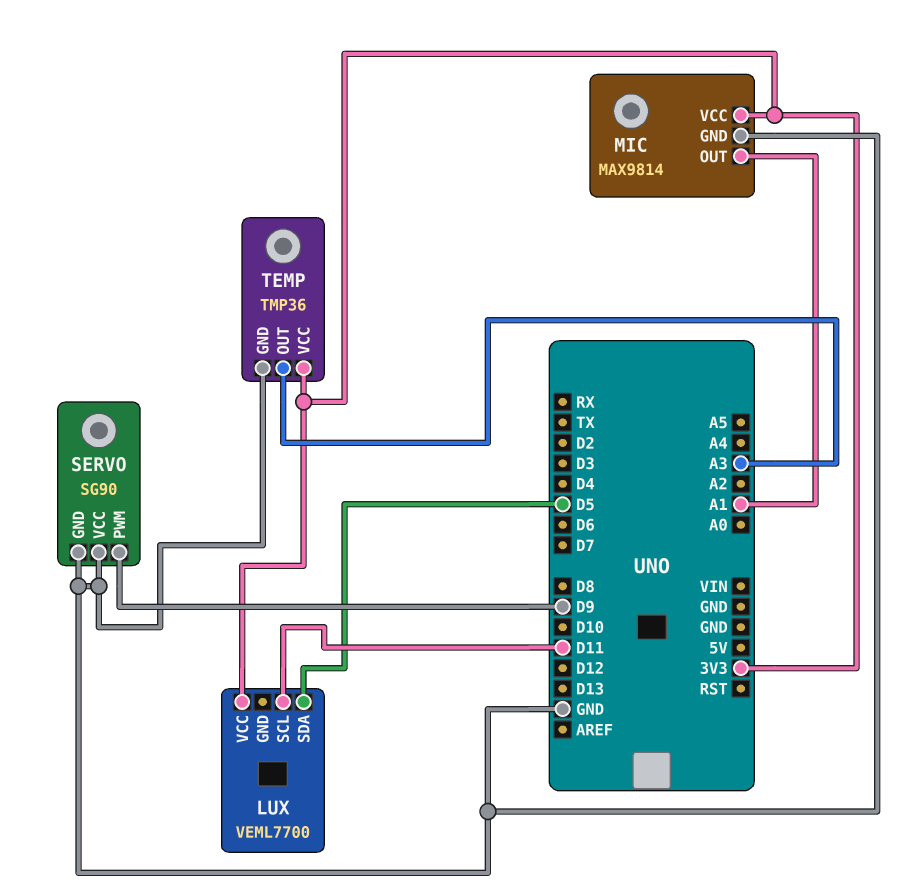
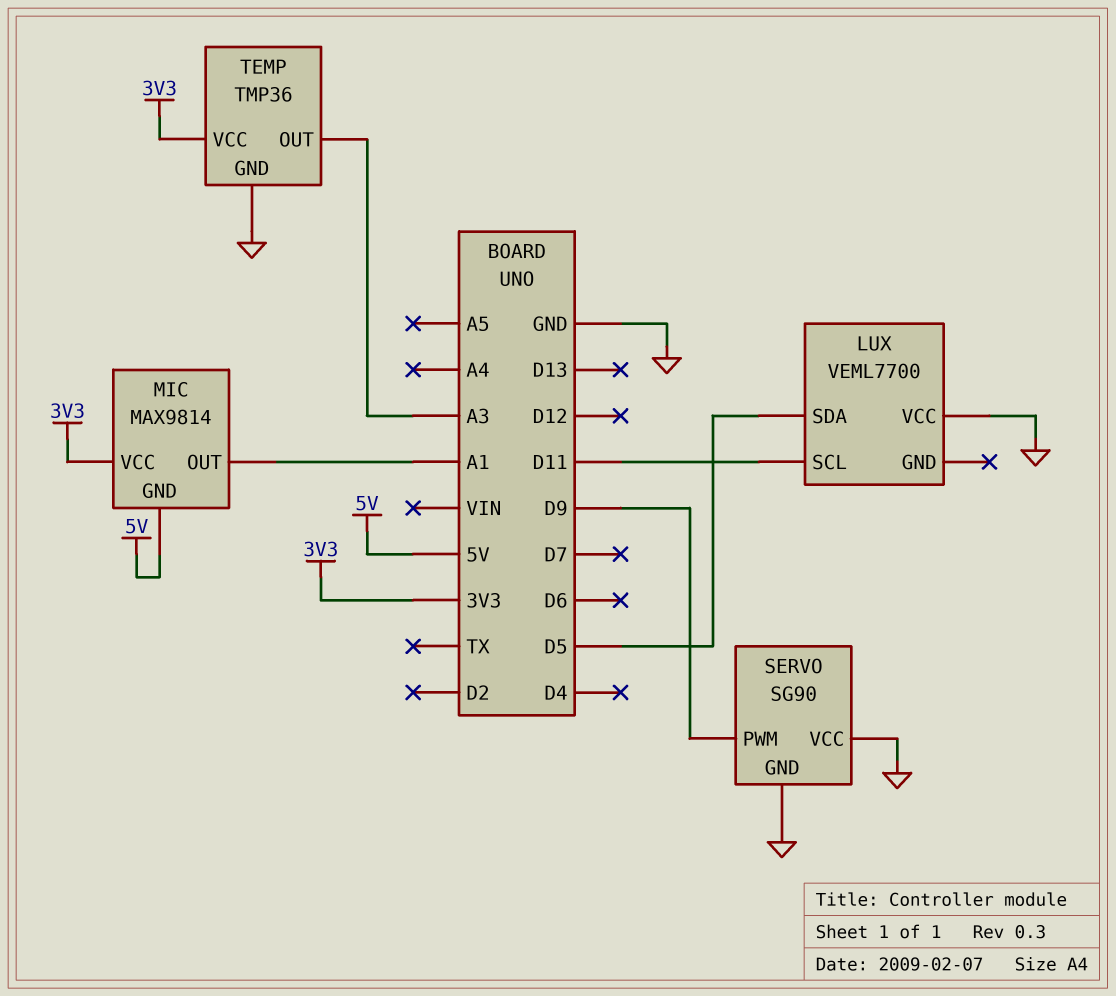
LUX pin VCC: 3V3 -> GND
MIC pin GND: GND -> 5V

